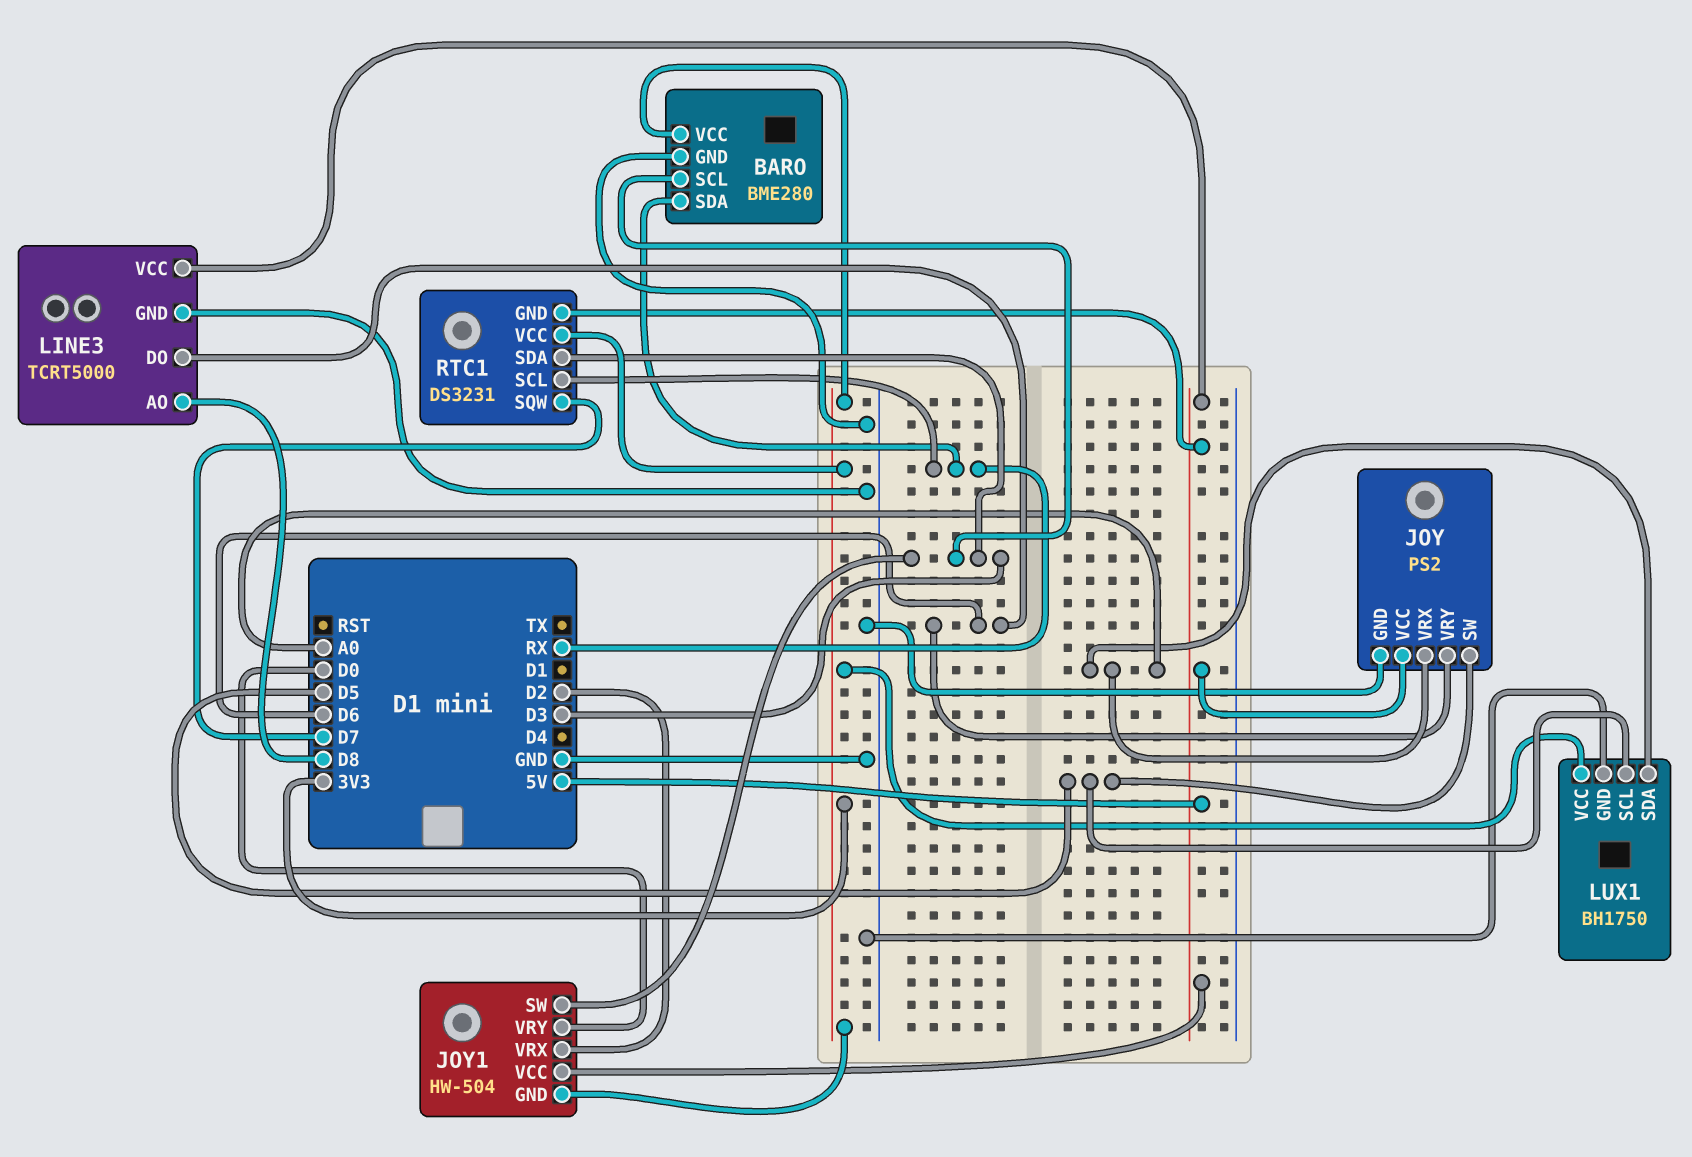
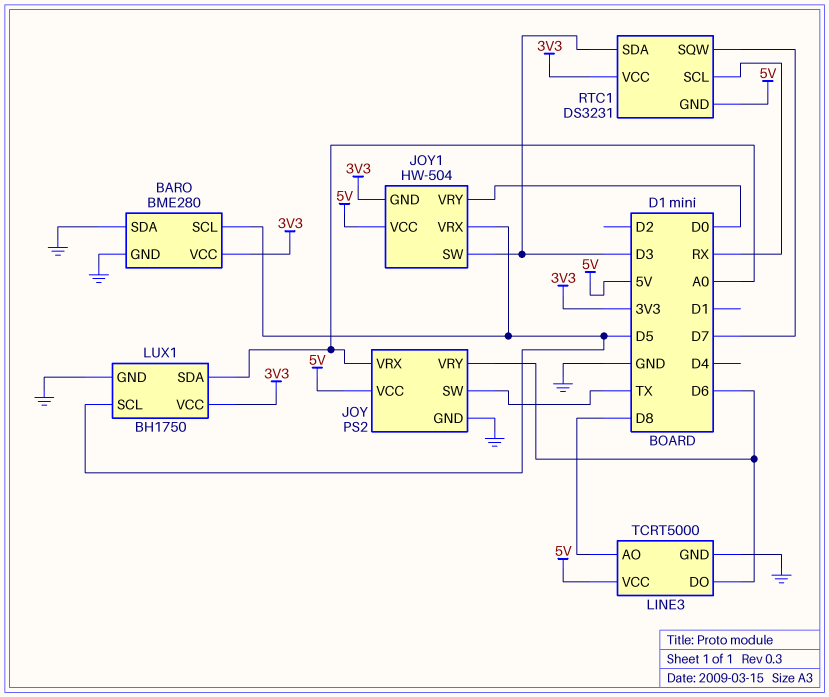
BARO pin SCL: D3 -> D5
BARO pin SDA: RX -> GND
JOY pin SW: D5 -> TX
JOY1 pin VRX: D2 -> D5

